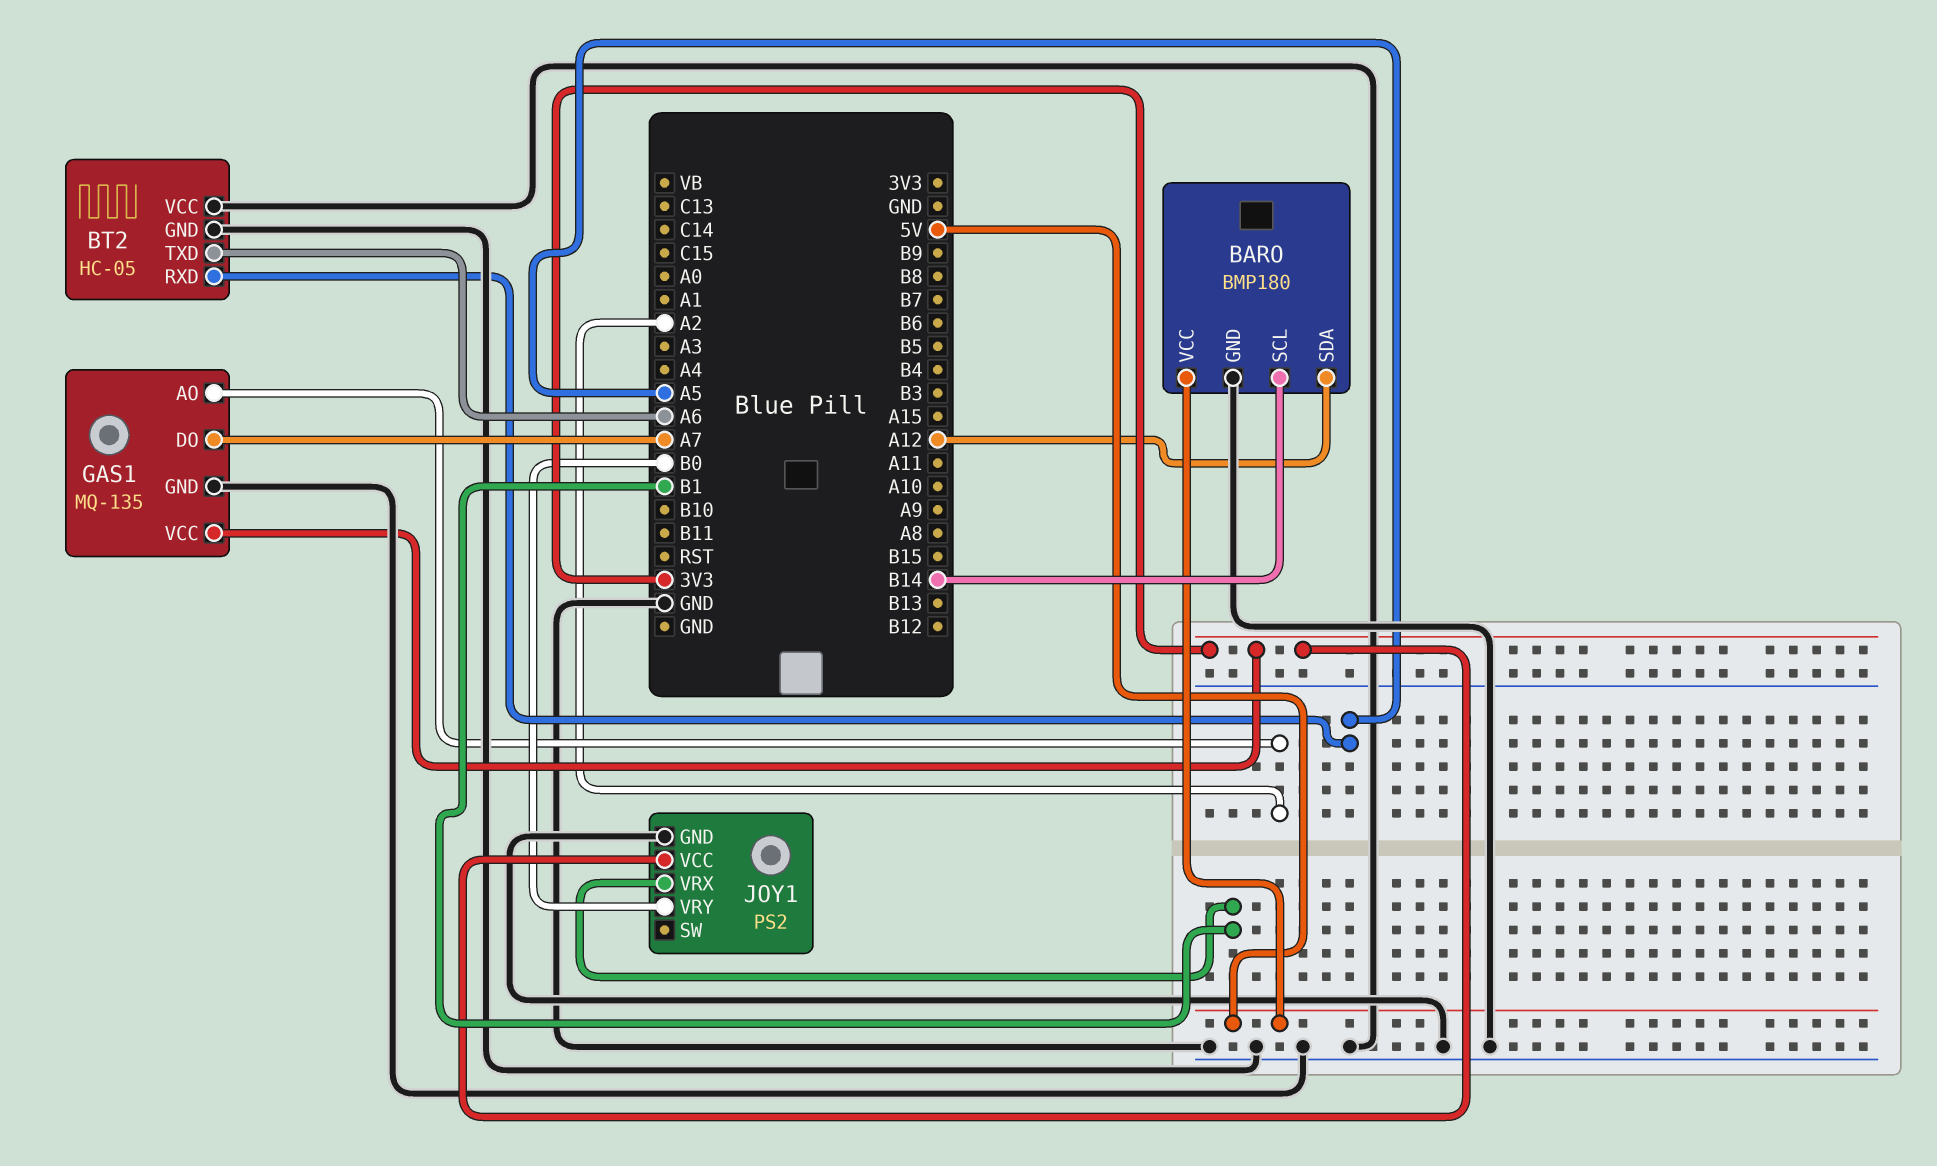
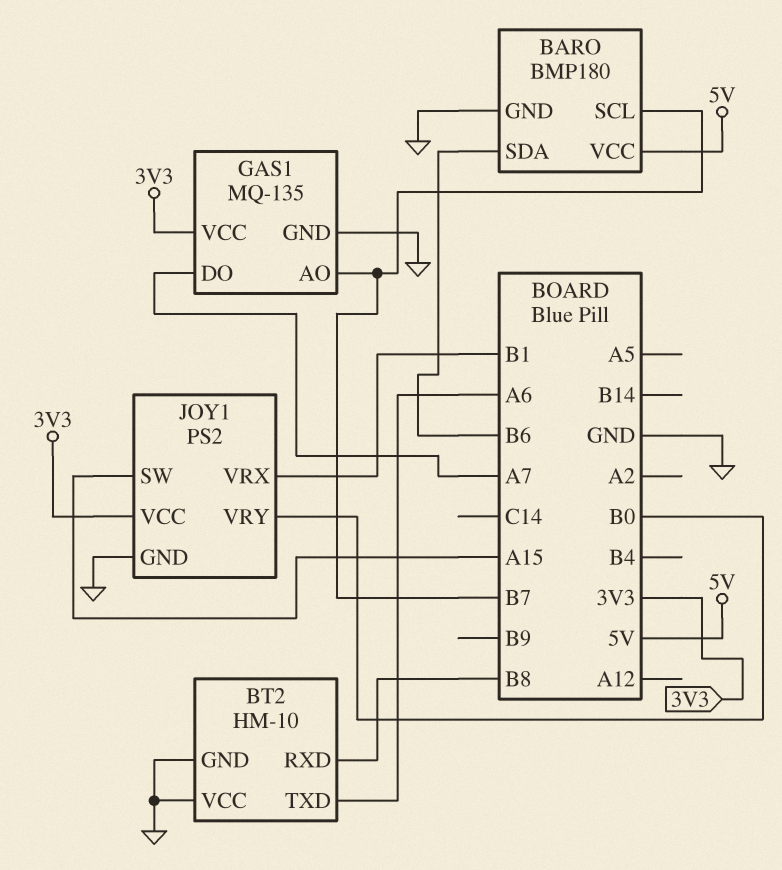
BARO pin SCL: B14 -> B7
BARO pin SDA: A12 -> B6
BT2: HC-05 -> HM-10
BT2 pin RXD: A5 -> B8
GAS1 pin AO: A2 -> B7
JOY1 pin SW: none -> A15

